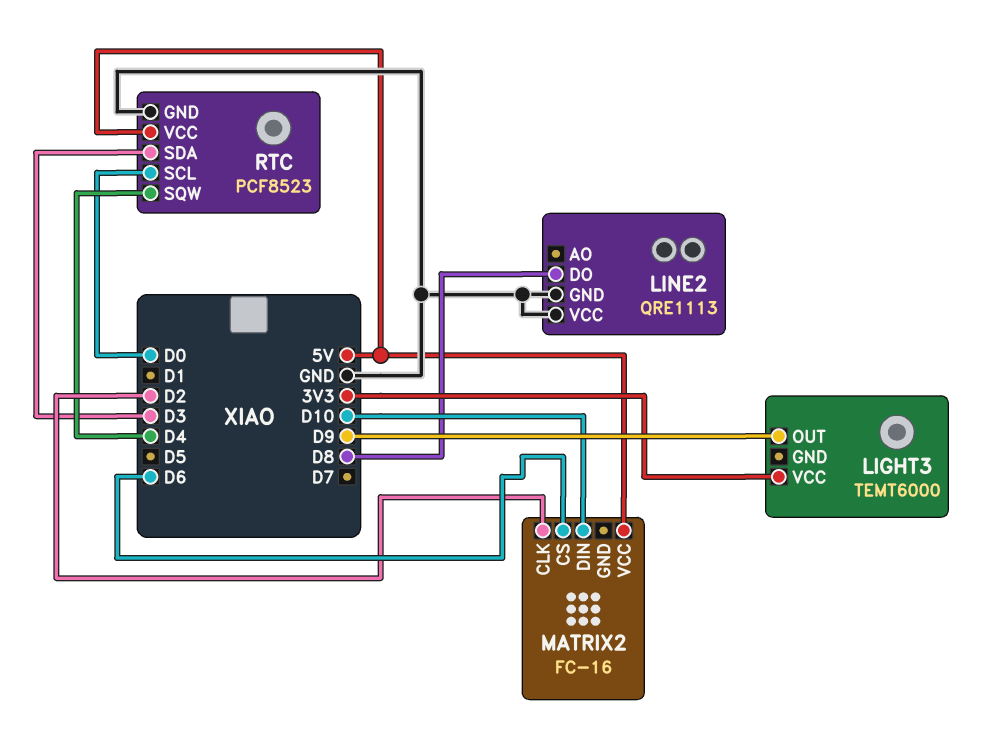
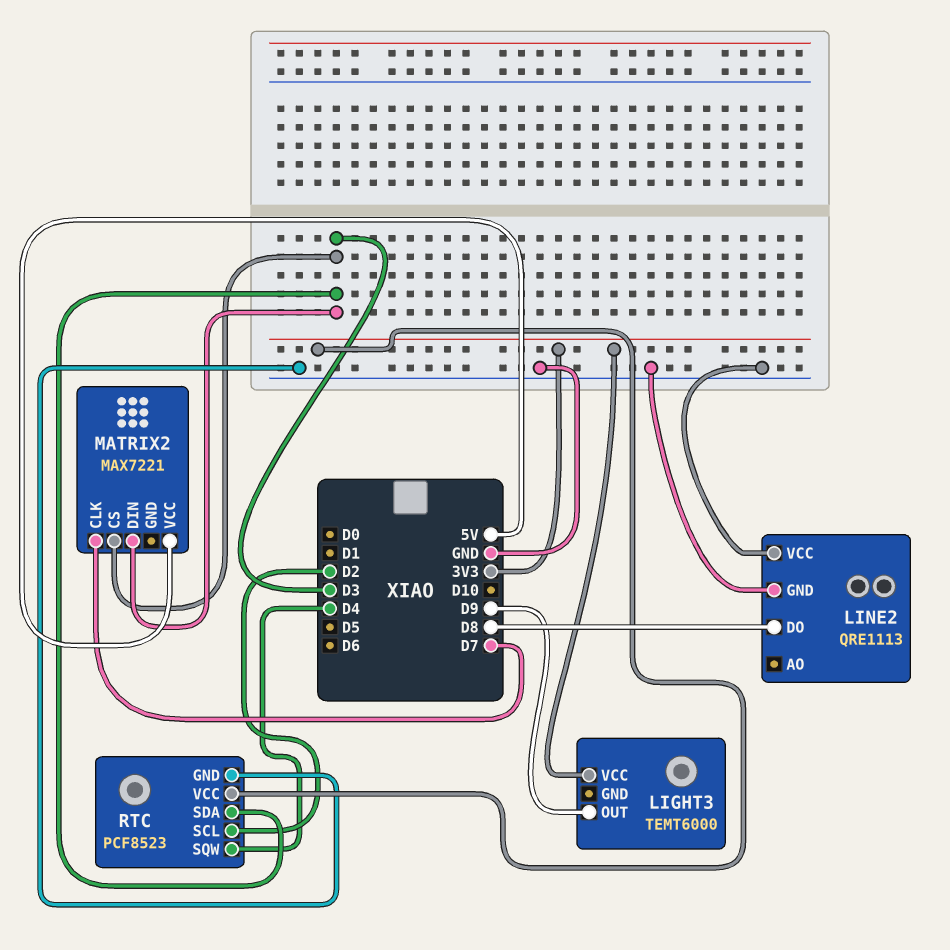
MATRIX2: FC-16 -> MAX7221
MATRIX2 pin CLK: D2 -> D7
MATRIX2 pin CS: D6 -> D3
MATRIX2 pin DIN: D10 -> D3
RTC pin SCL: D0 -> D2
RTC pin VCC: 5V -> 3V3

